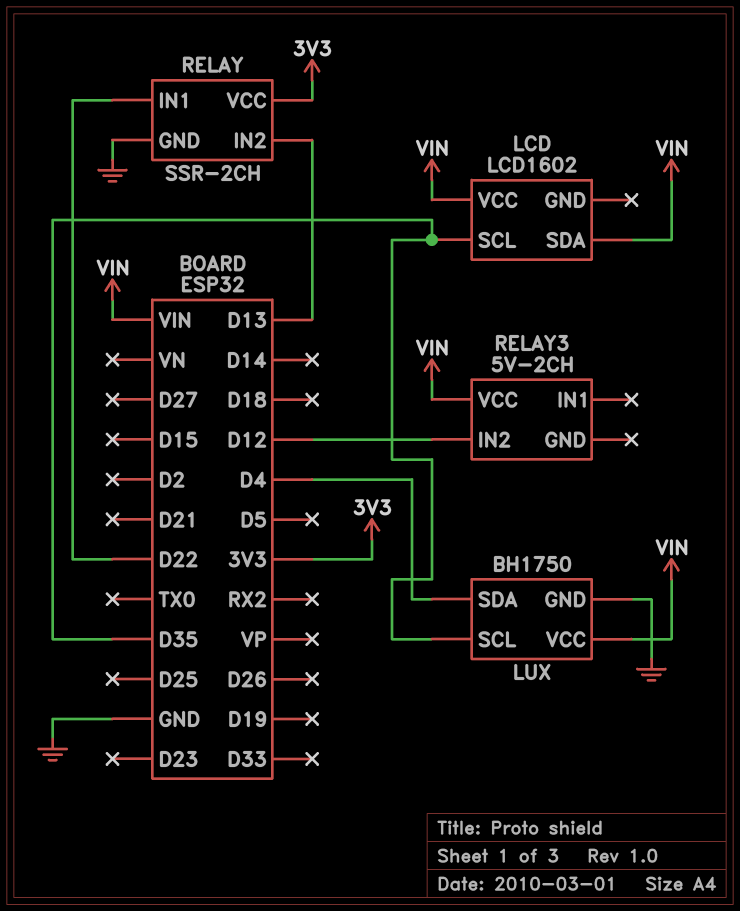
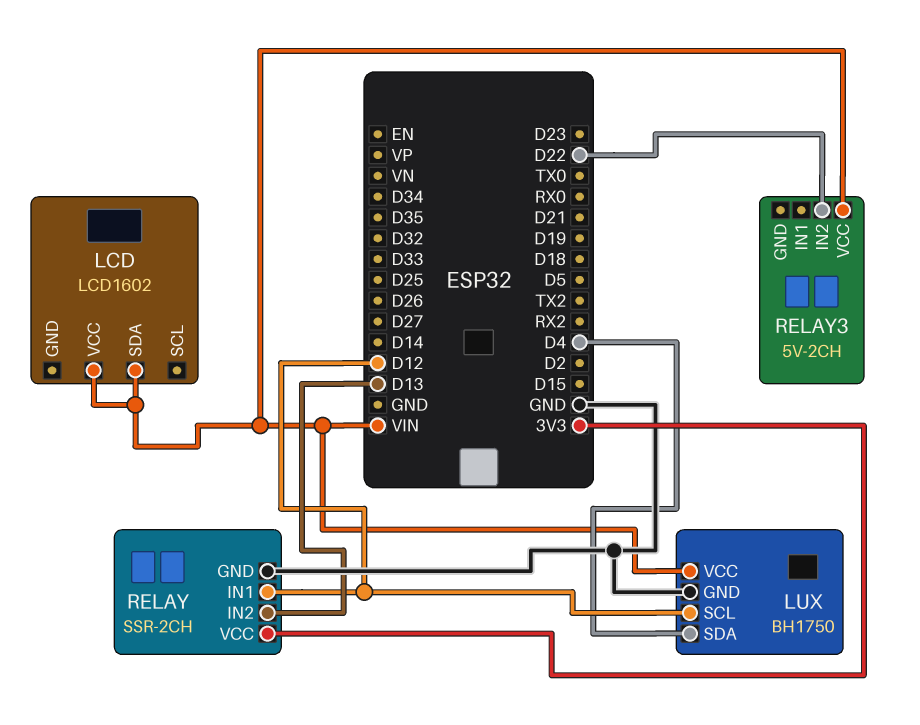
LCD pin SCL: D35 -> none
LUX pin SCL: D35 -> D12
RELAY pin IN1: D22 -> D12
RELAY3 pin IN2: D12 -> D22

